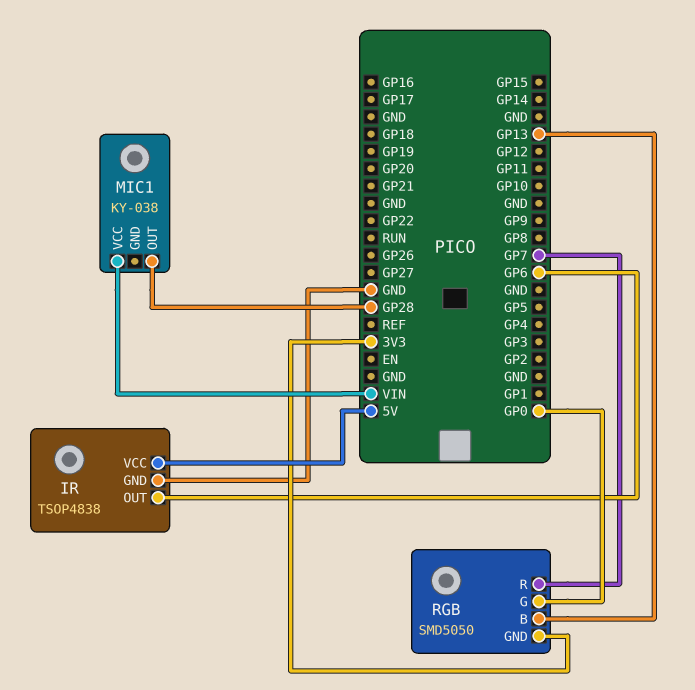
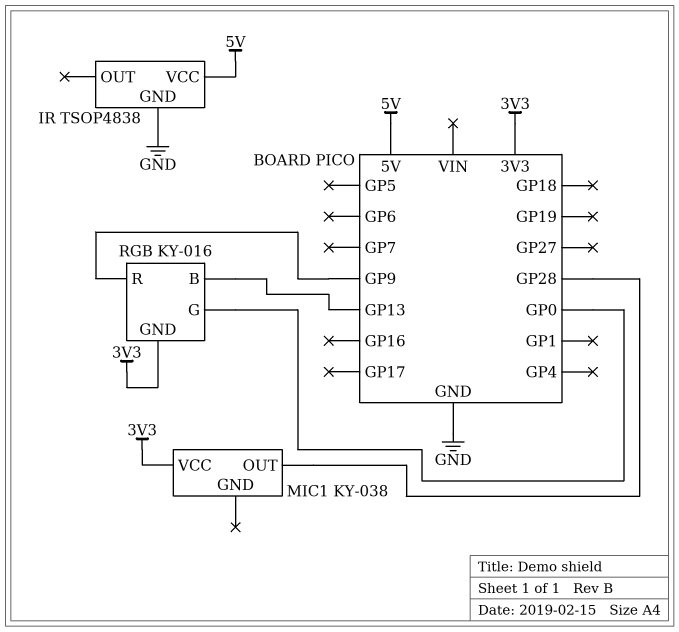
IR pin OUT: GP6 -> none
MIC1 pin VCC: VIN -> 3V3
RGB: SMD5050 -> KY-016
RGB pin R: GP7 -> GP9

